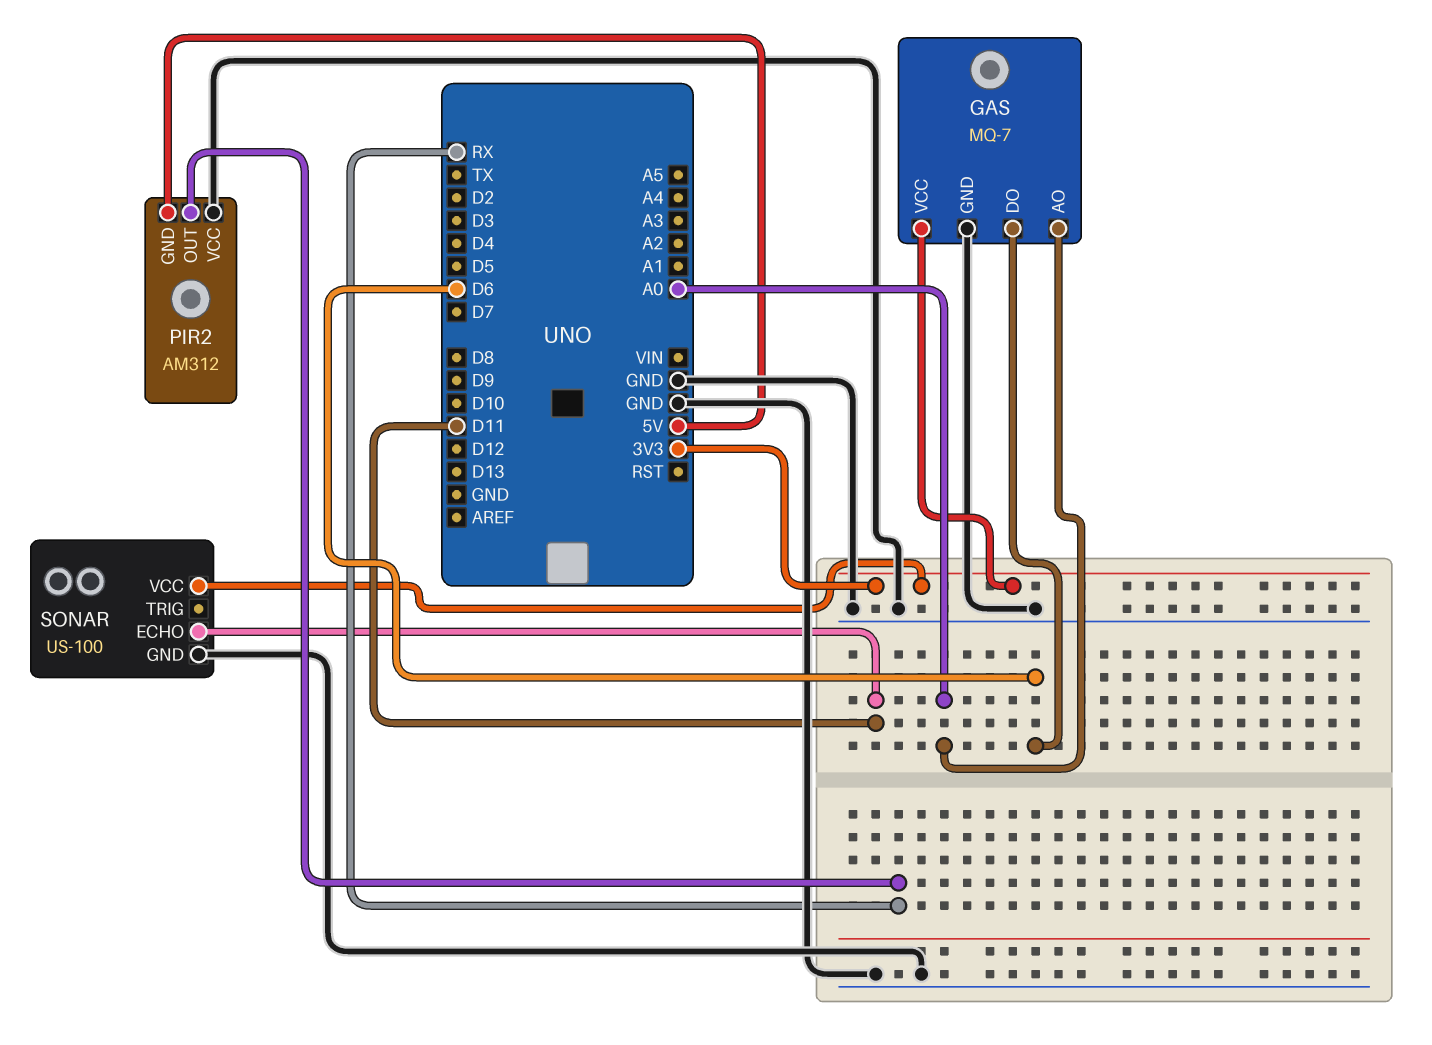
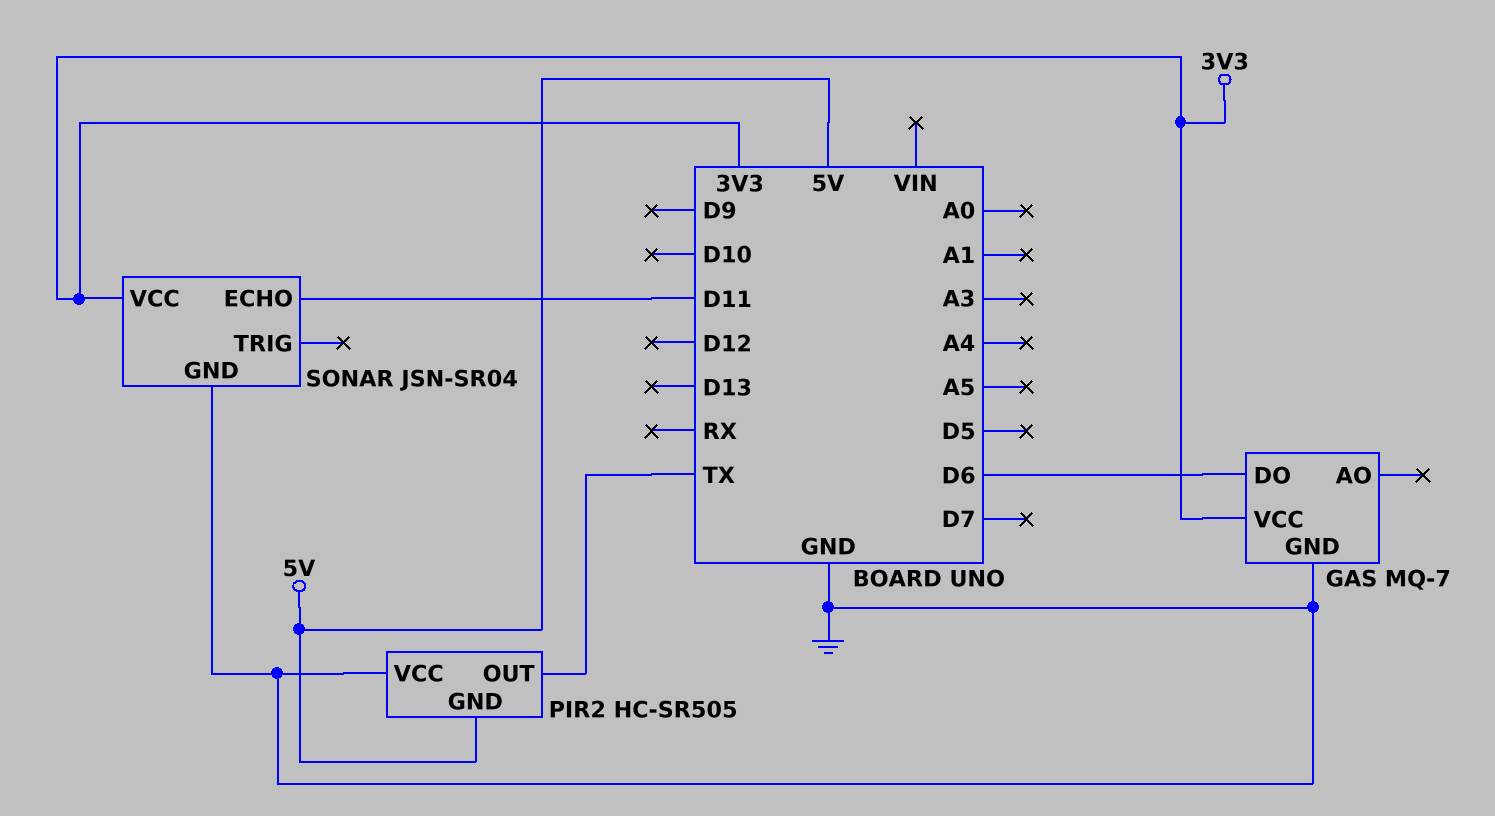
GAS pin AO: A0 -> none
PIR2: AM312 -> HC-SR505
PIR2 pin OUT: RX -> TX
SONAR: US-100 -> JSN-SR04

